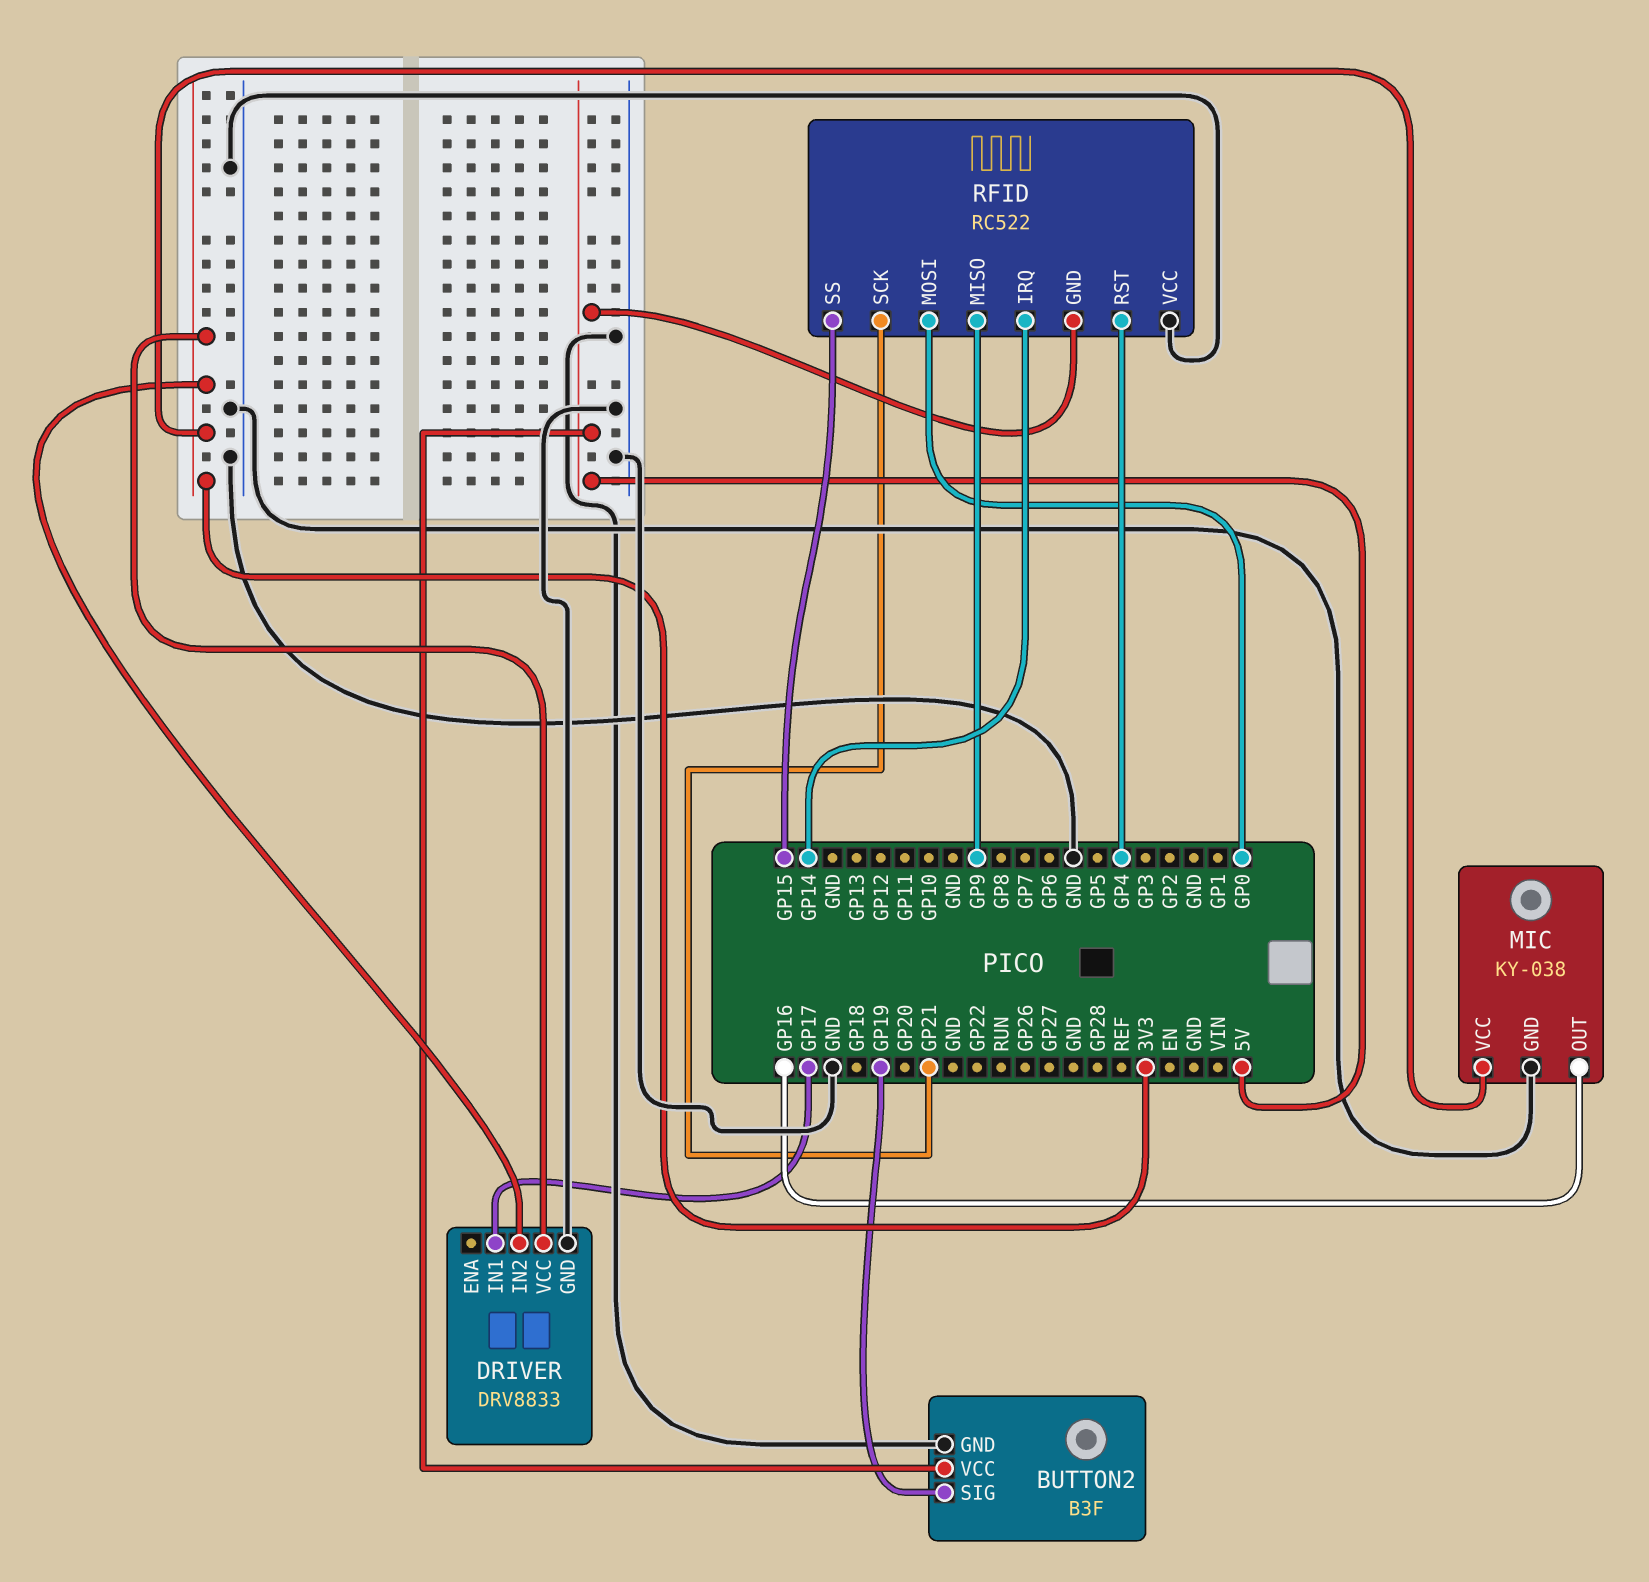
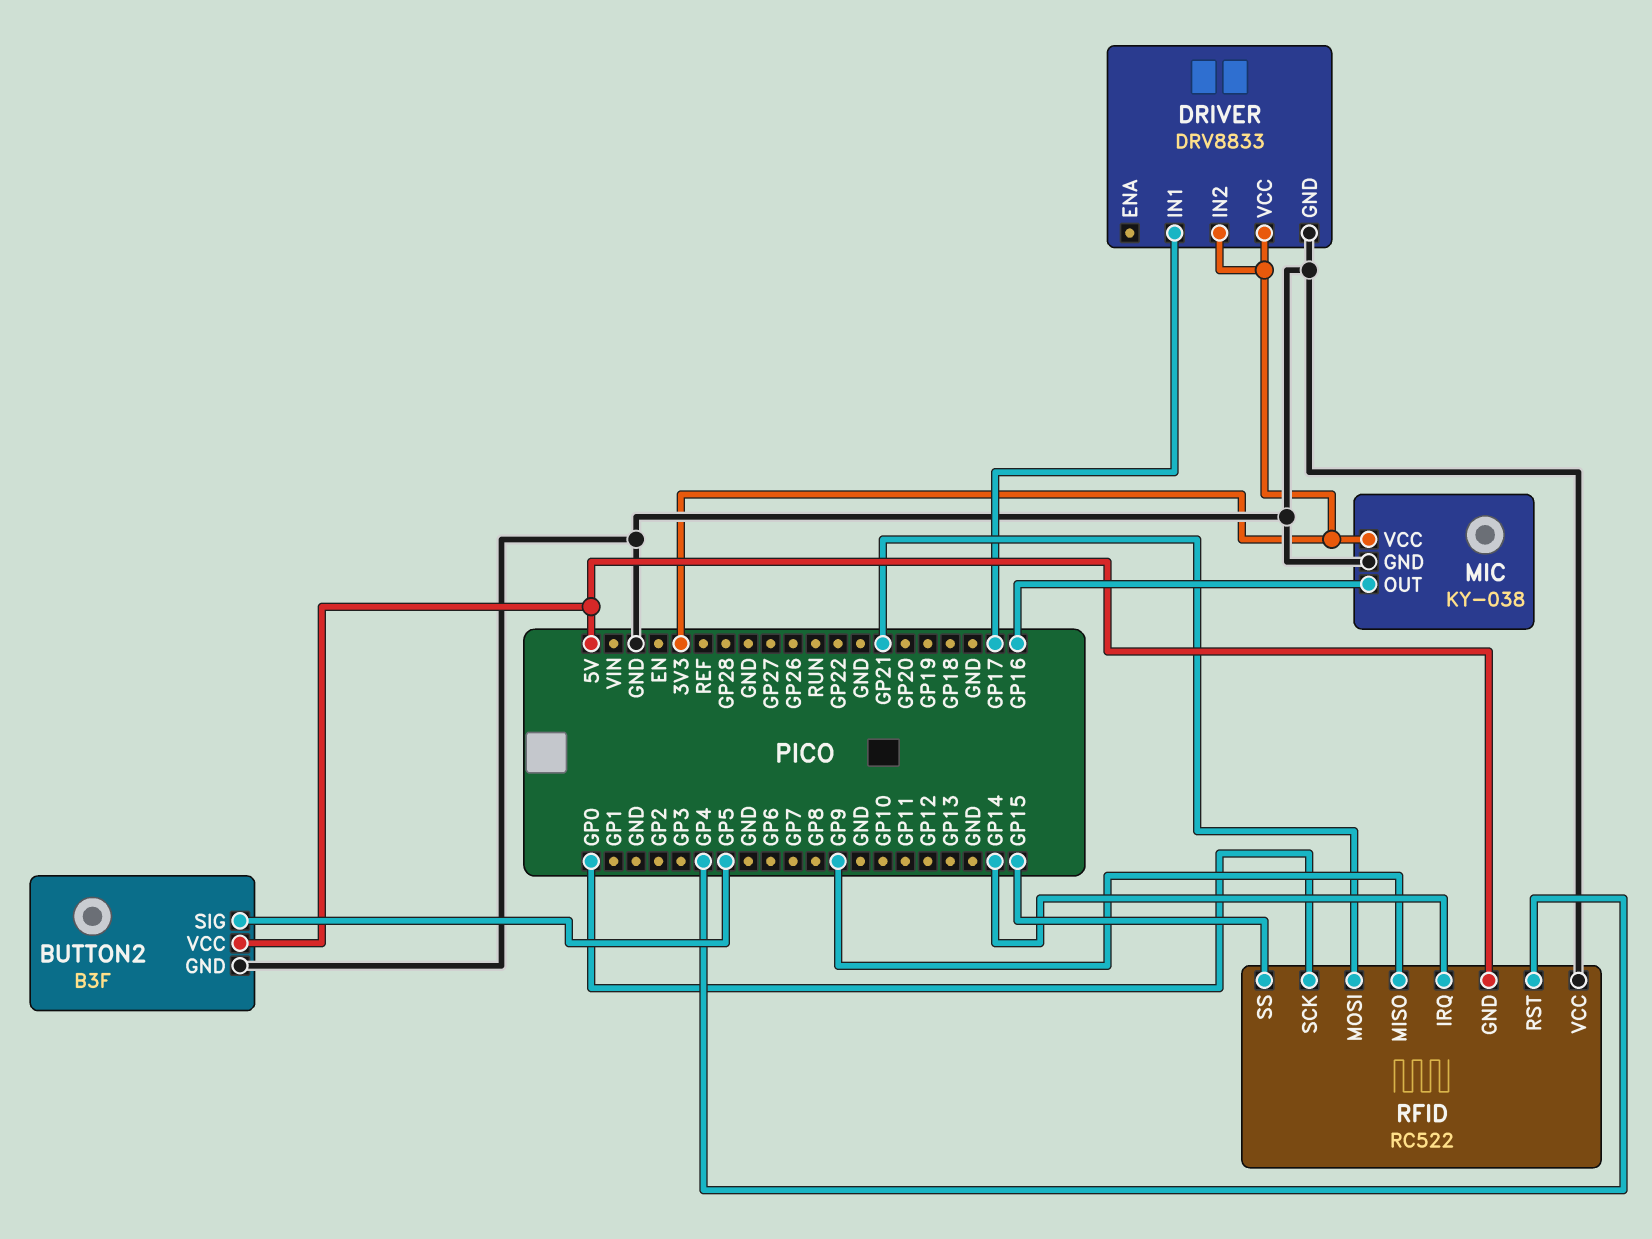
BUTTON2 pin SIG: GP19 -> GP5
RFID pin MOSI: GP0 -> GP21
RFID pin SCK: GP21 -> GP0

